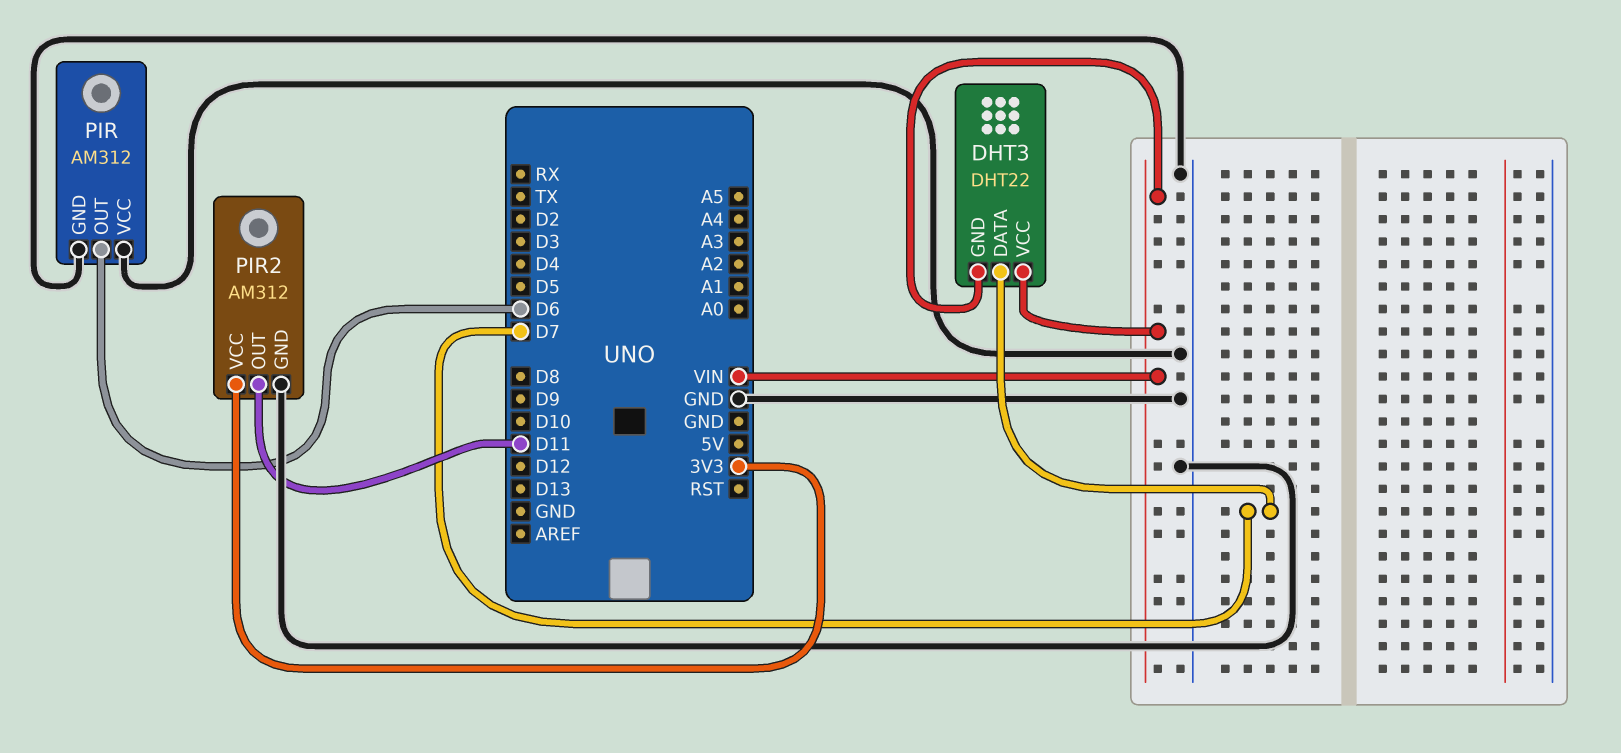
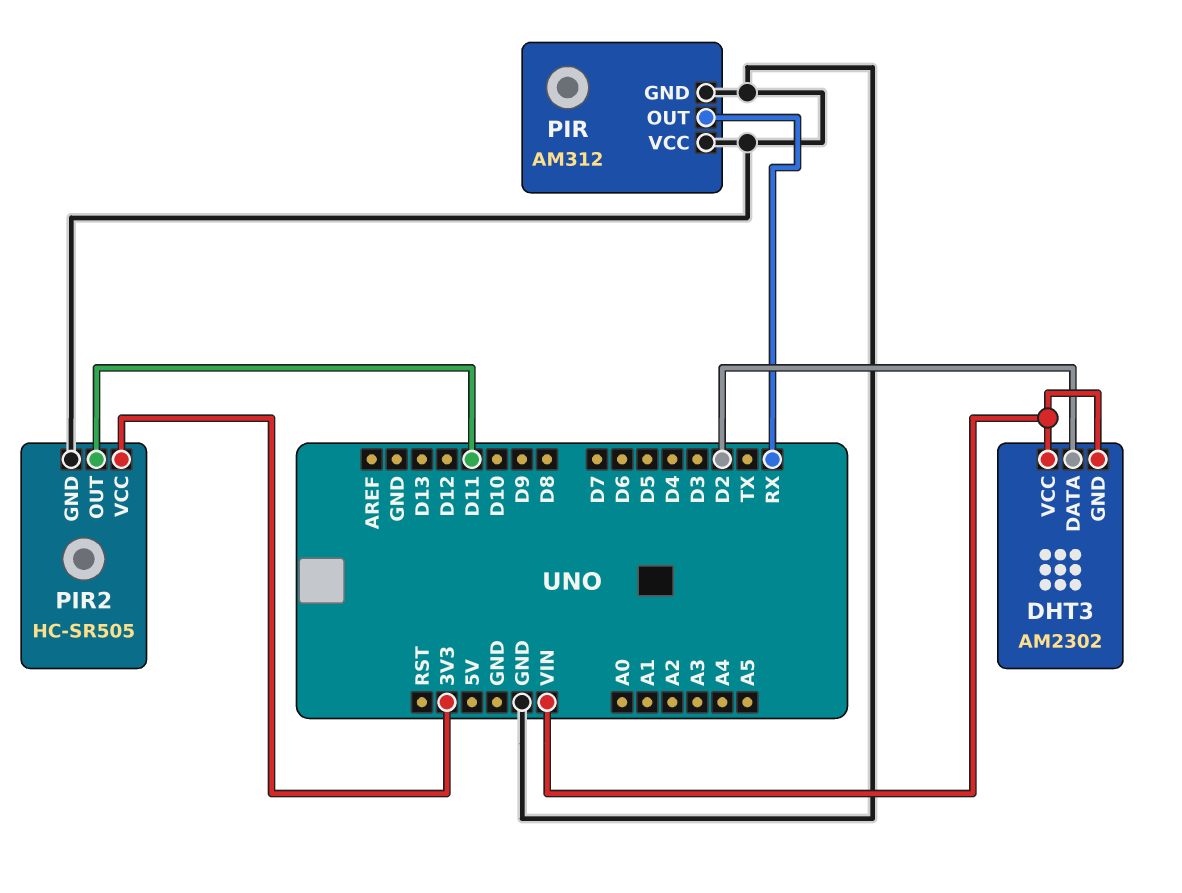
DHT3: DHT22 -> AM2302
DHT3 pin DATA: D7 -> D2
PIR pin OUT: D6 -> RX
PIR2: AM312 -> HC-SR505

